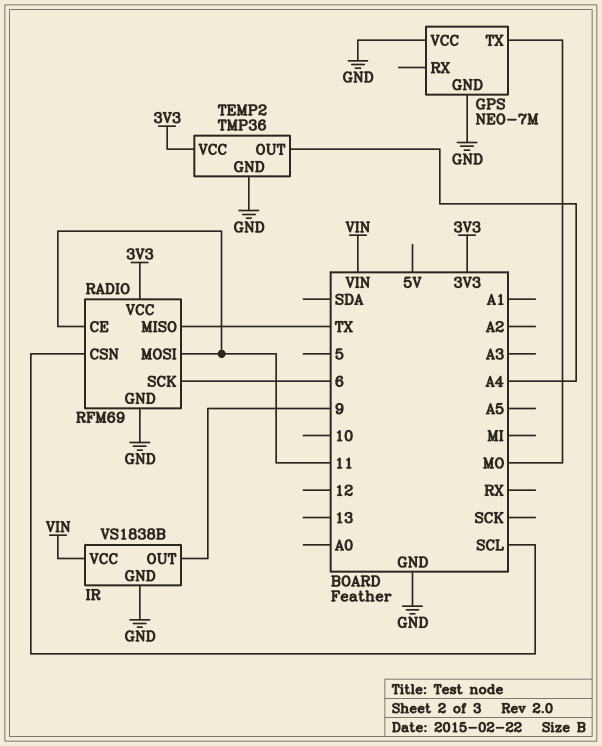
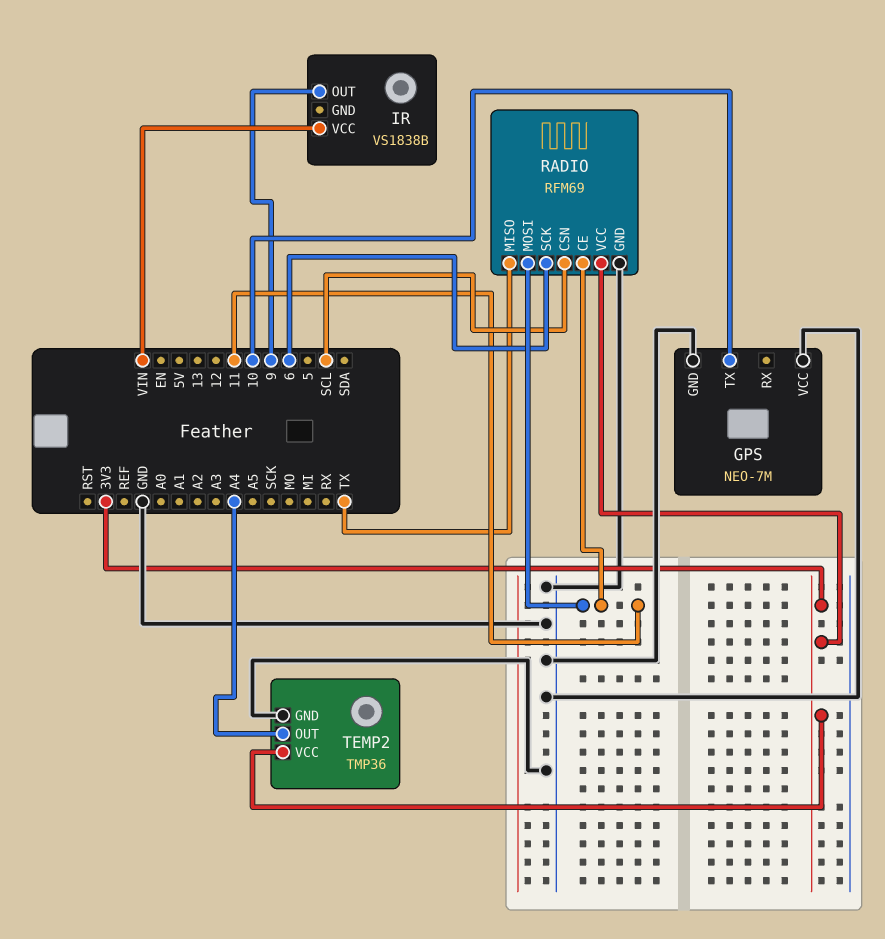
GPS pin TX: MO -> 10
IR pin GND: GND -> none

